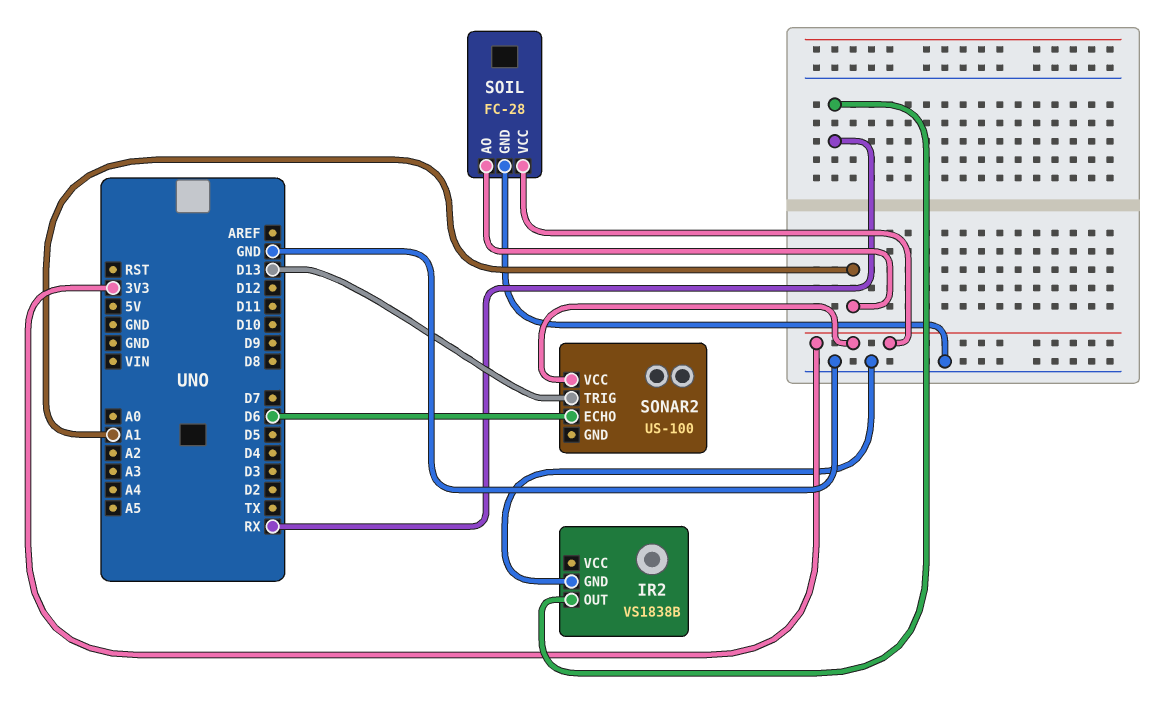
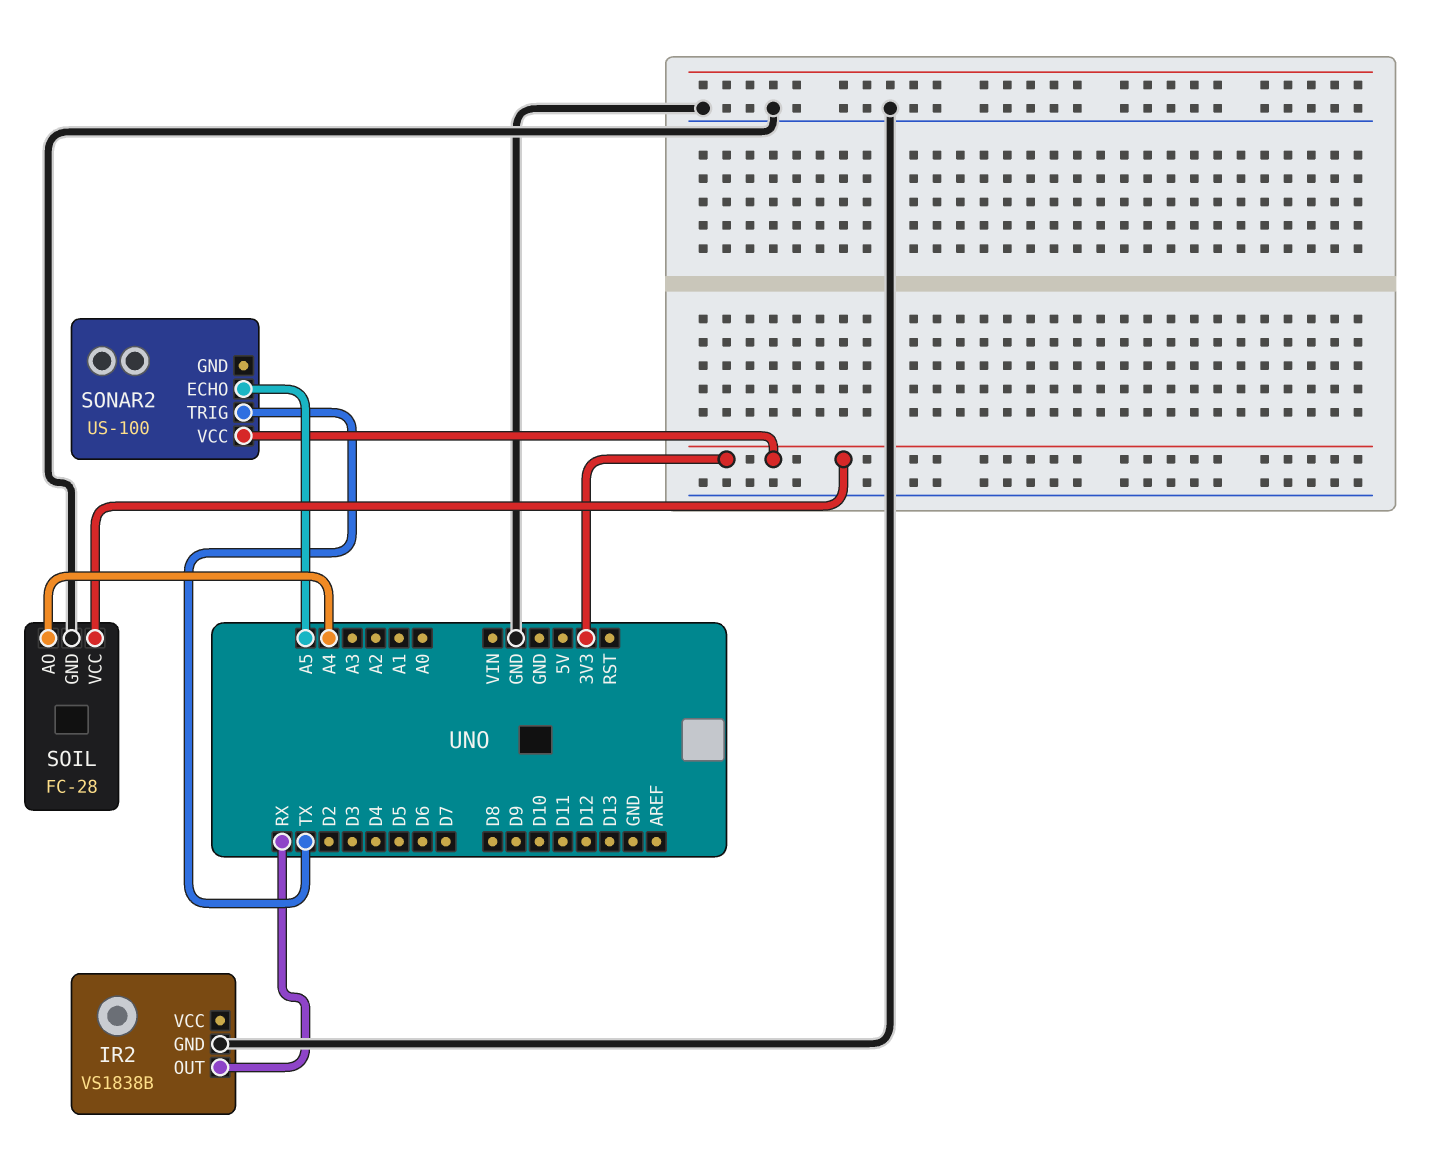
SOIL pin AO: A1 -> A4
SONAR2 pin ECHO: D6 -> A5
SONAR2 pin TRIG: D13 -> TX

